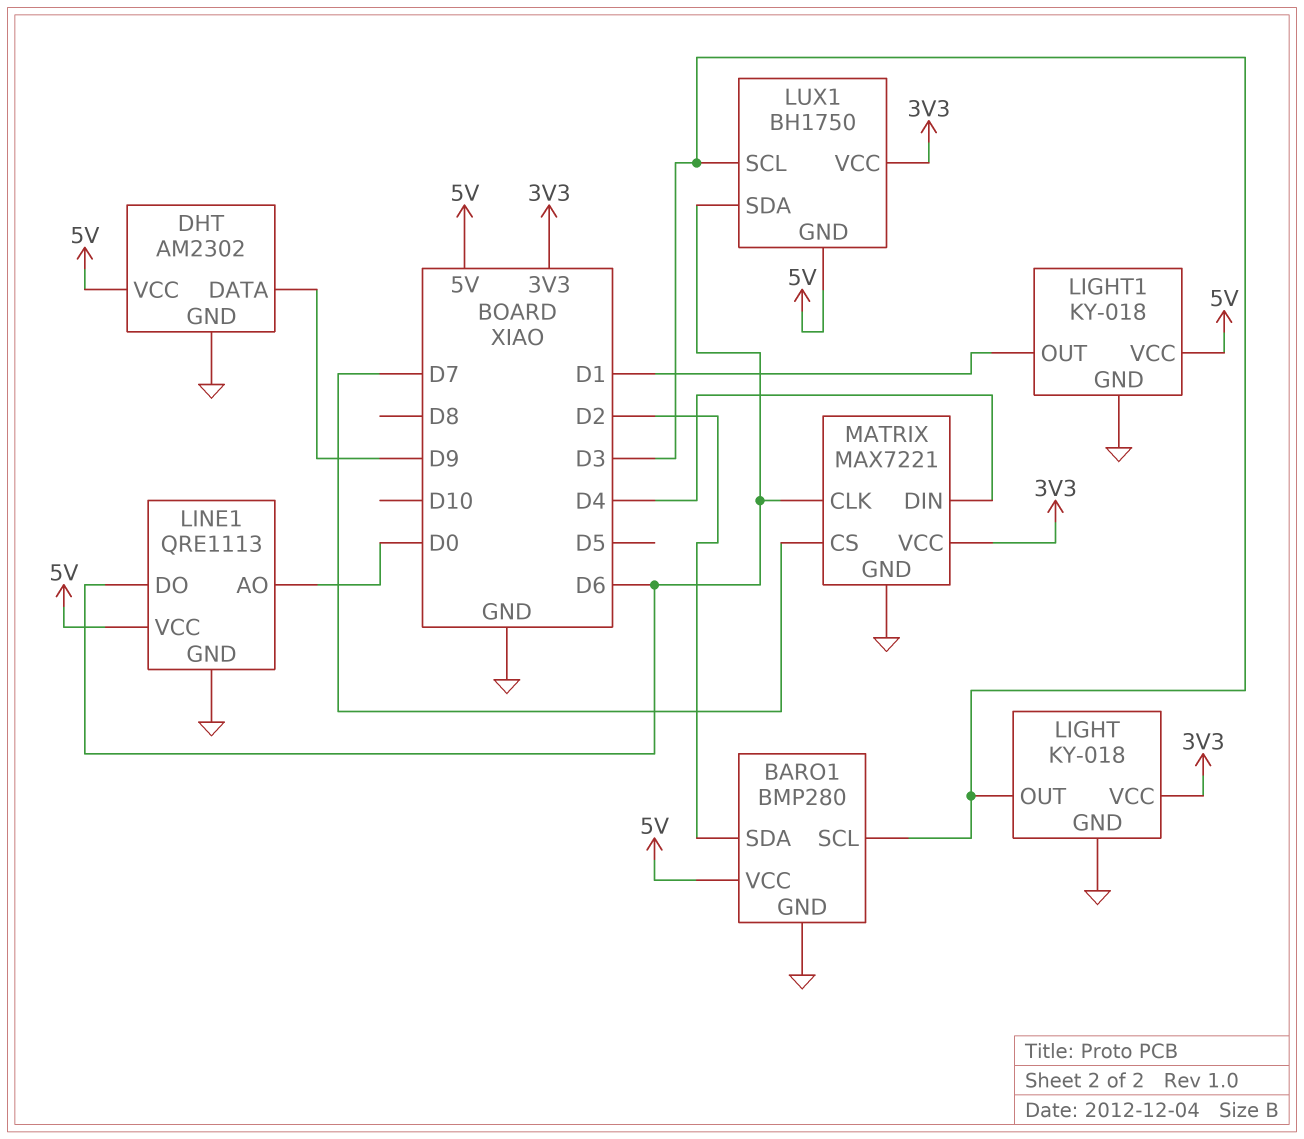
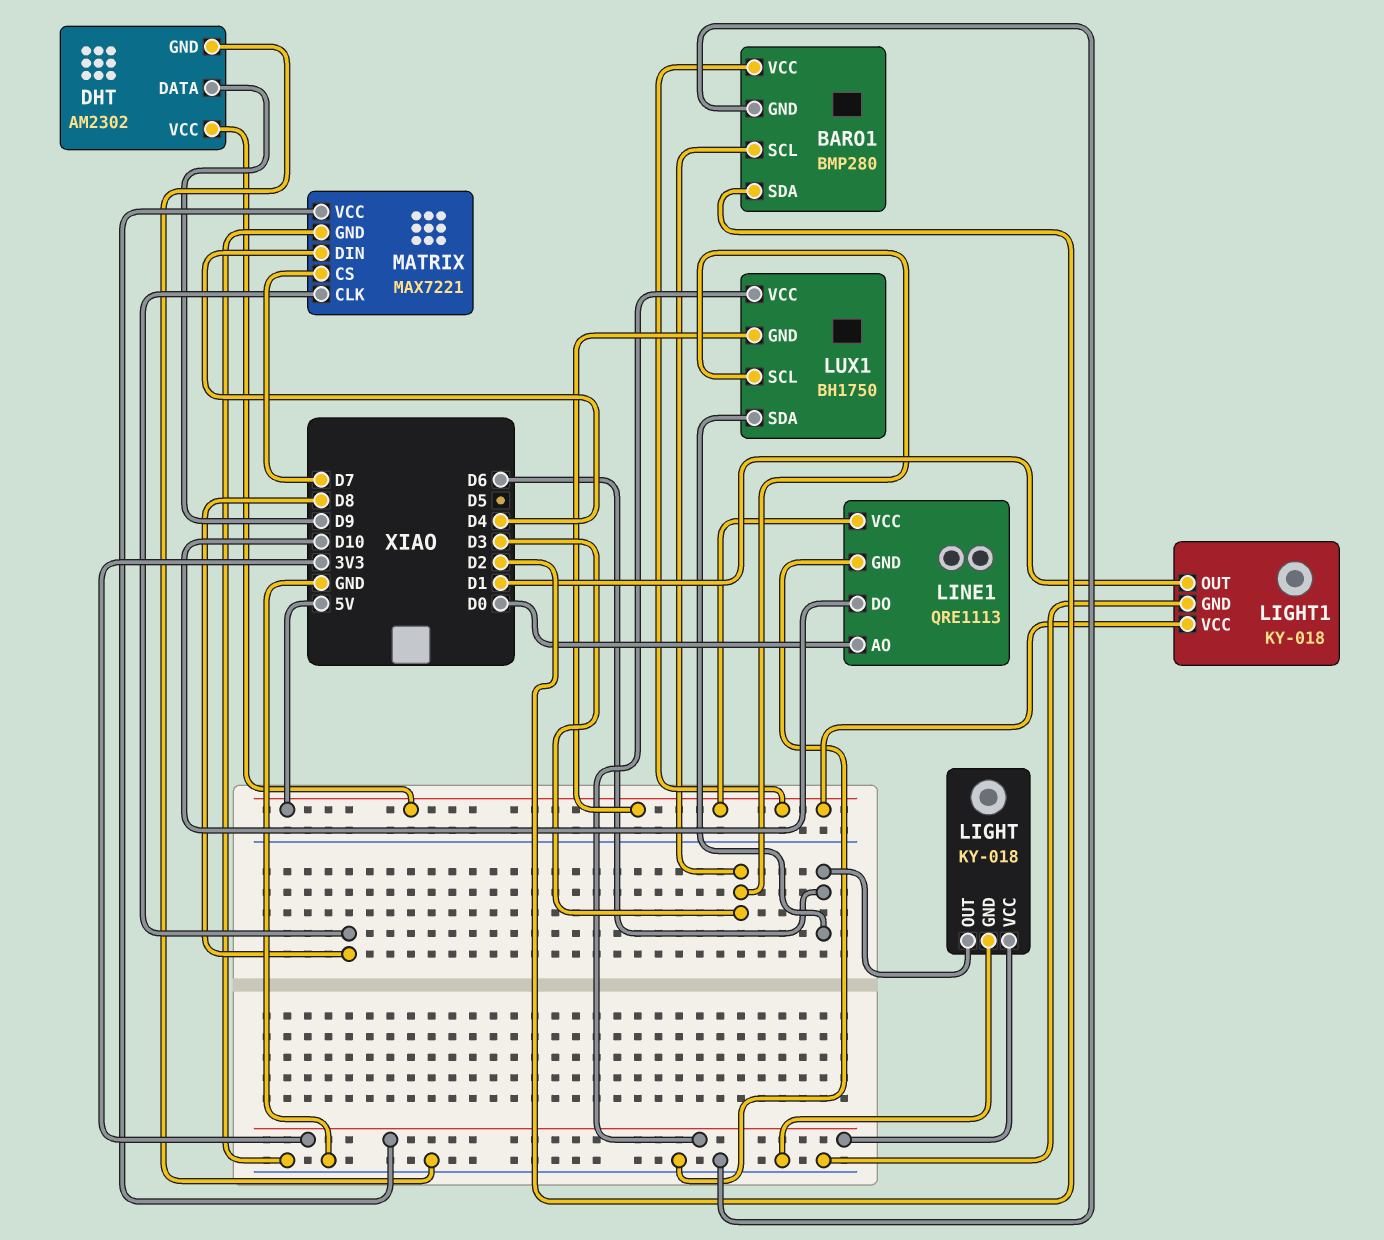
LIGHT pin OUT: D3 -> D6
LINE1 pin DO: D6 -> D10
MATRIX pin CLK: D6 -> D8

